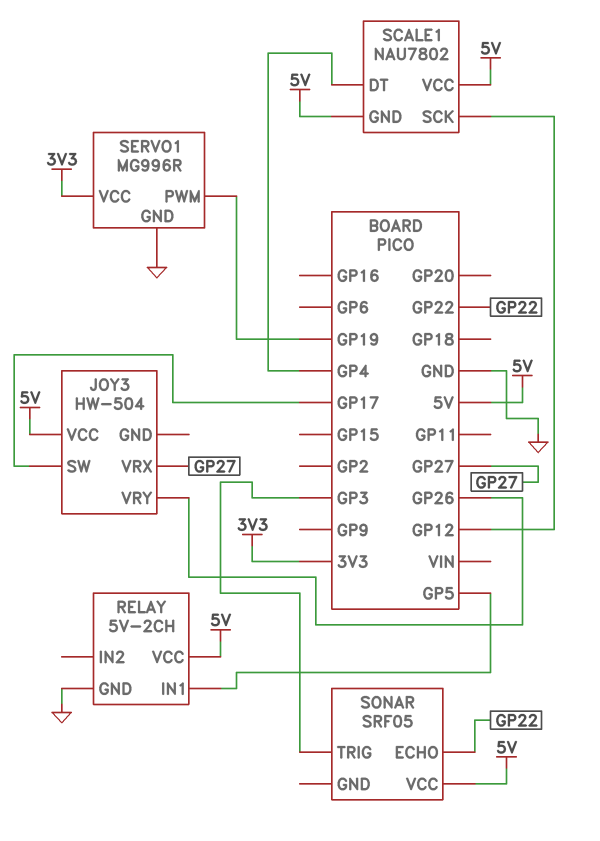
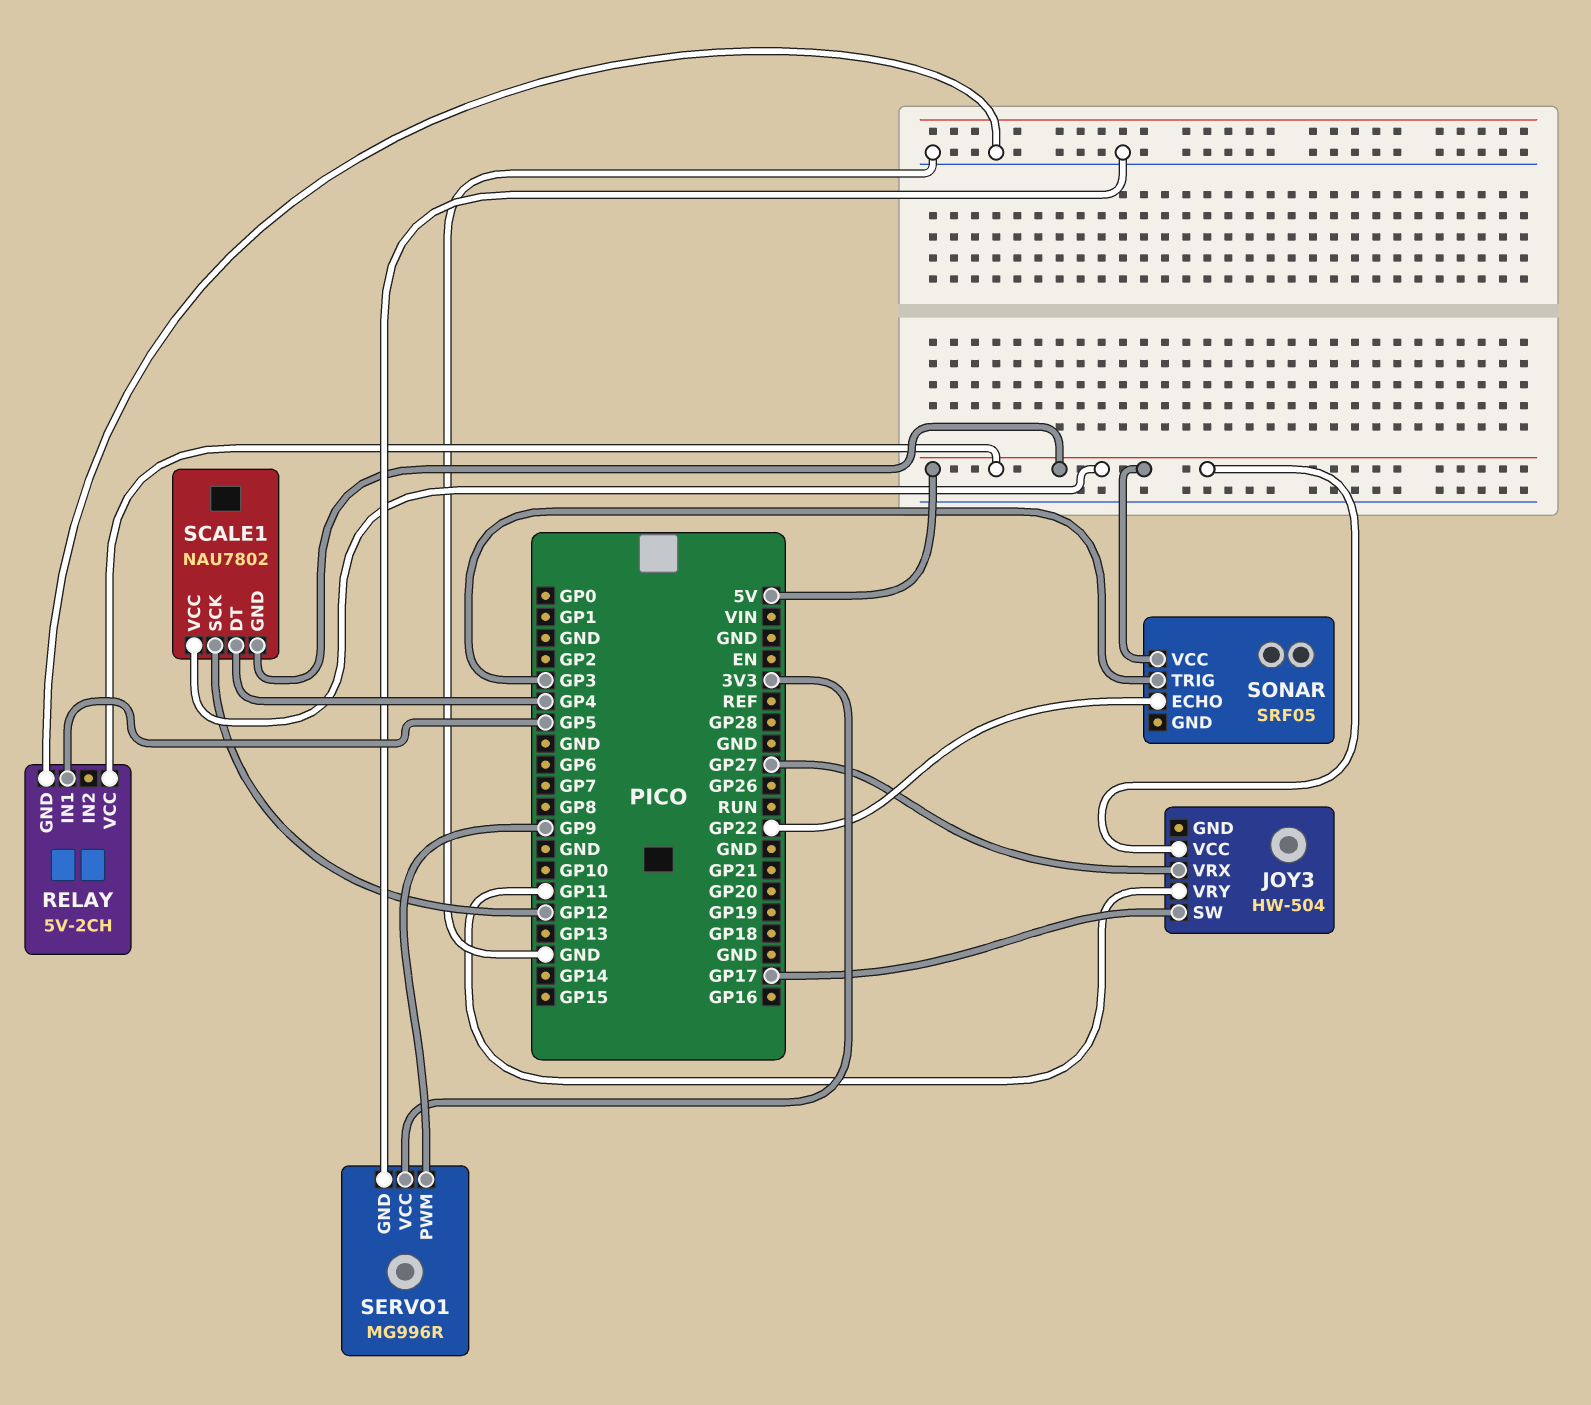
JOY3 pin VRY: GP26 -> GP11
SERVO1 pin PWM: GP19 -> GP9

